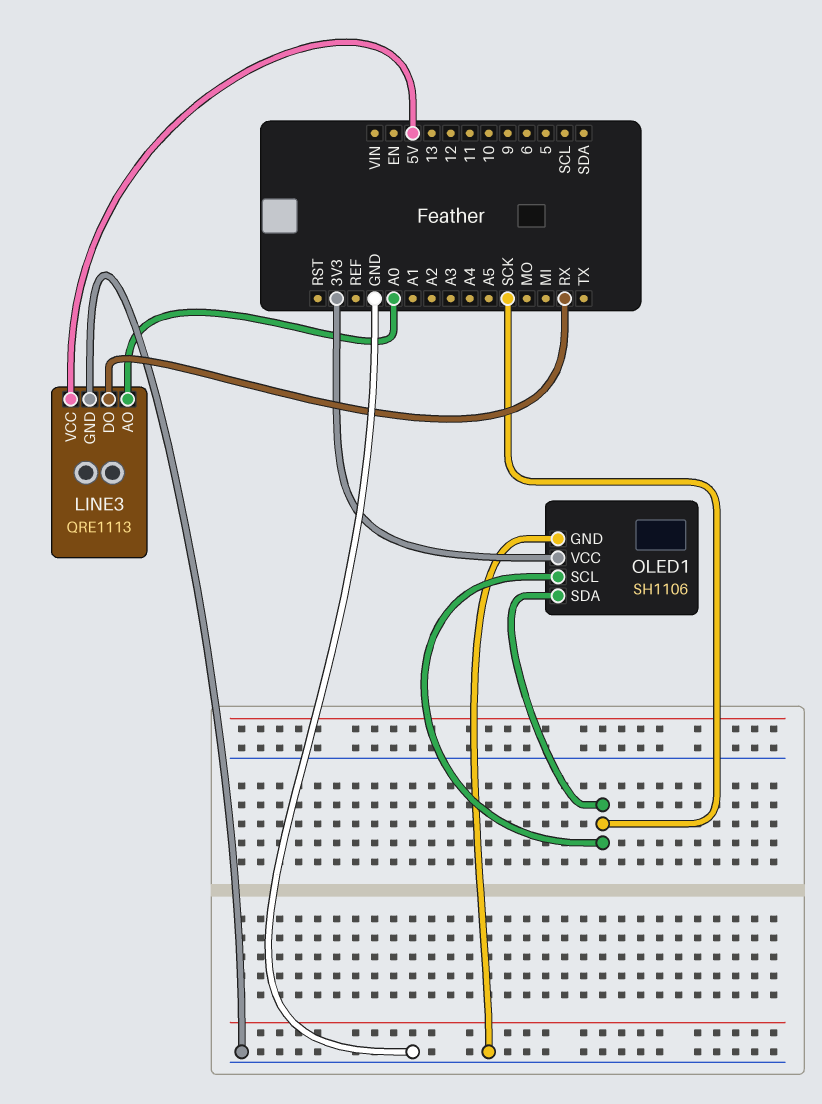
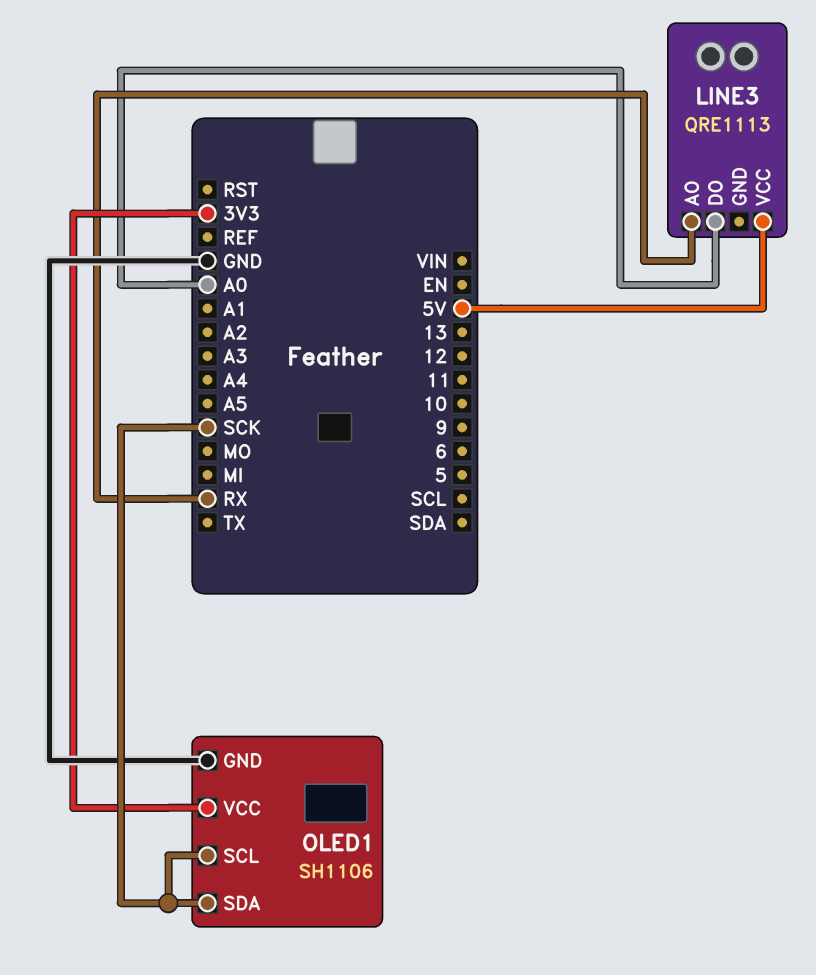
LINE3 pin AO: A0 -> RX
LINE3 pin DO: RX -> A0
LINE3 pin GND: GND -> none

